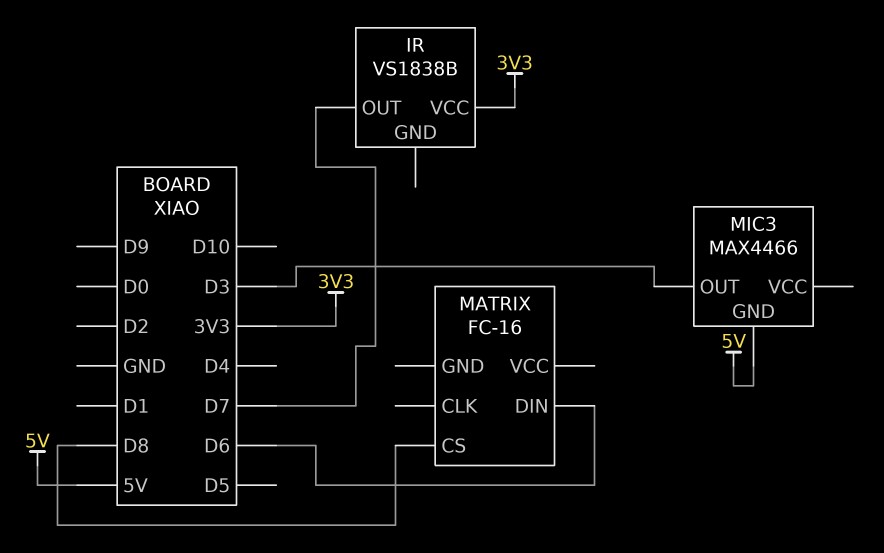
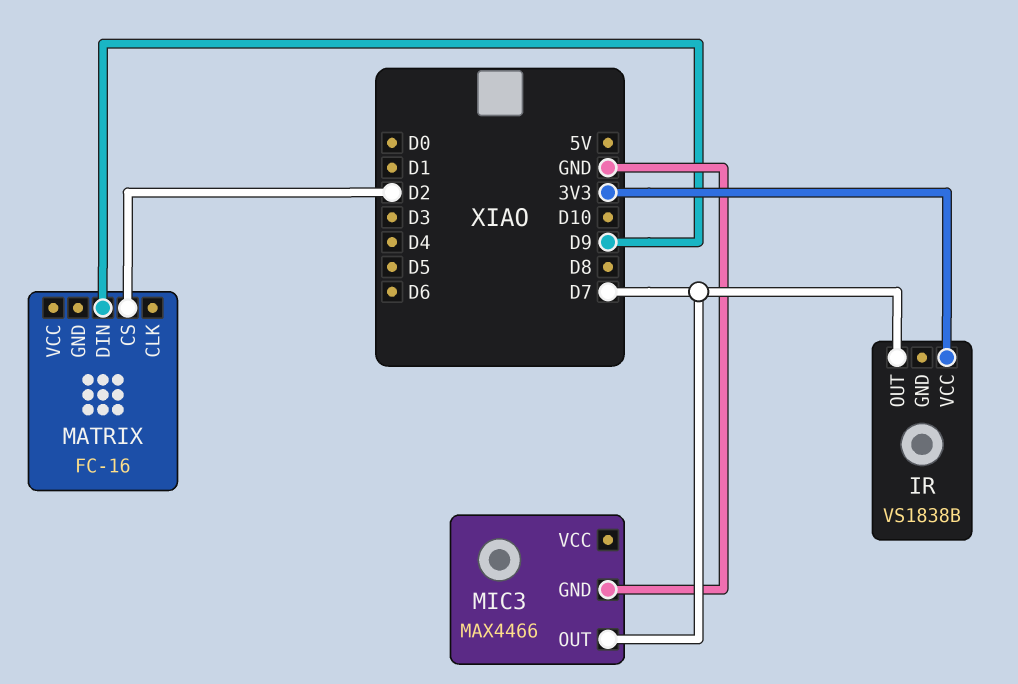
MATRIX pin CS: D8 -> D2
MATRIX pin DIN: D6 -> D9
MIC3 pin GND: 5V -> GND
MIC3 pin OUT: D3 -> D7

